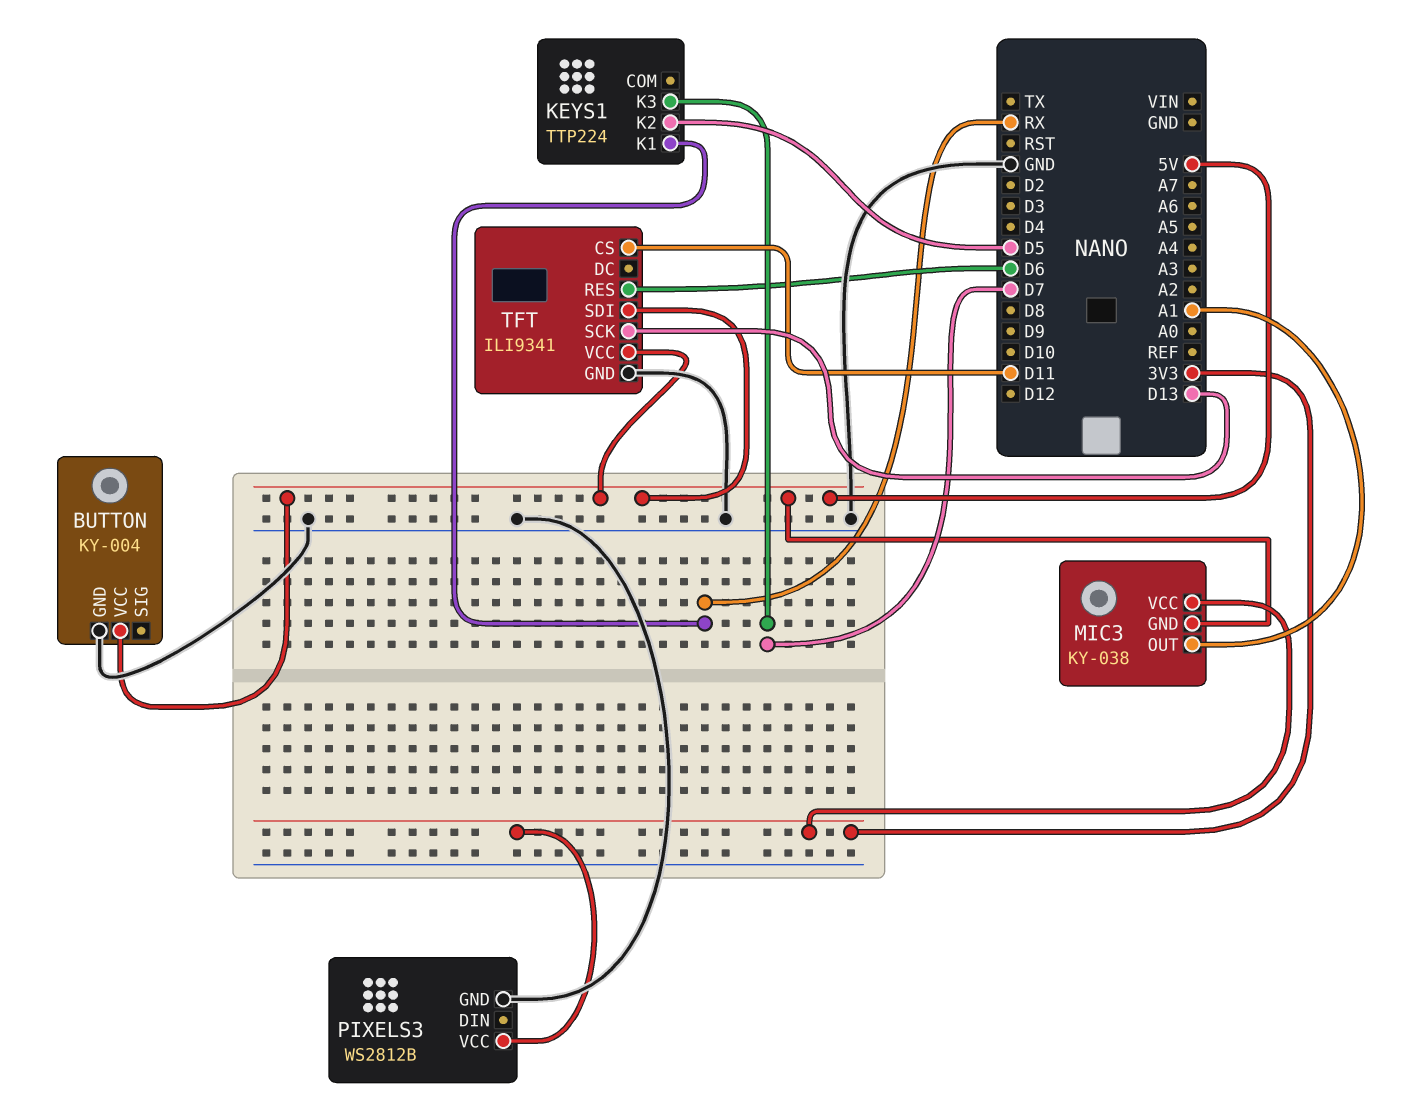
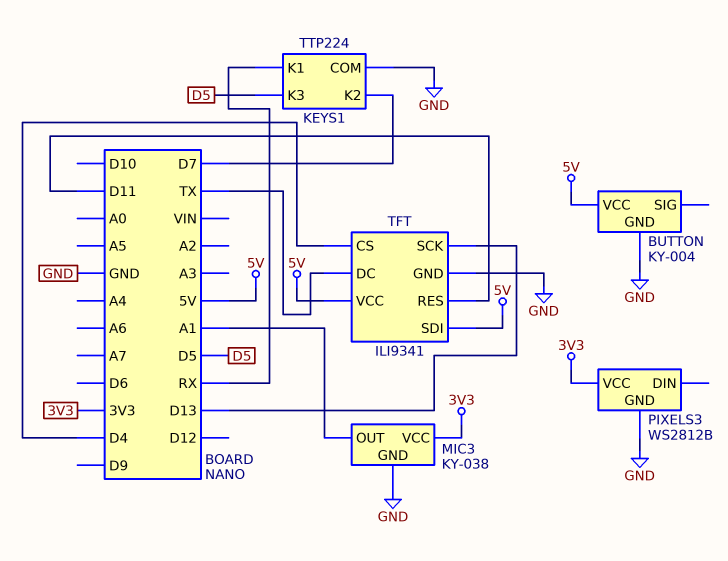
KEYS1 pin COM: none -> GND
KEYS1 pin K2: D5 -> D7
KEYS1 pin K3: D7 -> D5
MIC3 pin GND: 5V -> GND
TFT pin CS: D11 -> D4
TFT pin DC: none -> TX
TFT pin RES: D6 -> D11

